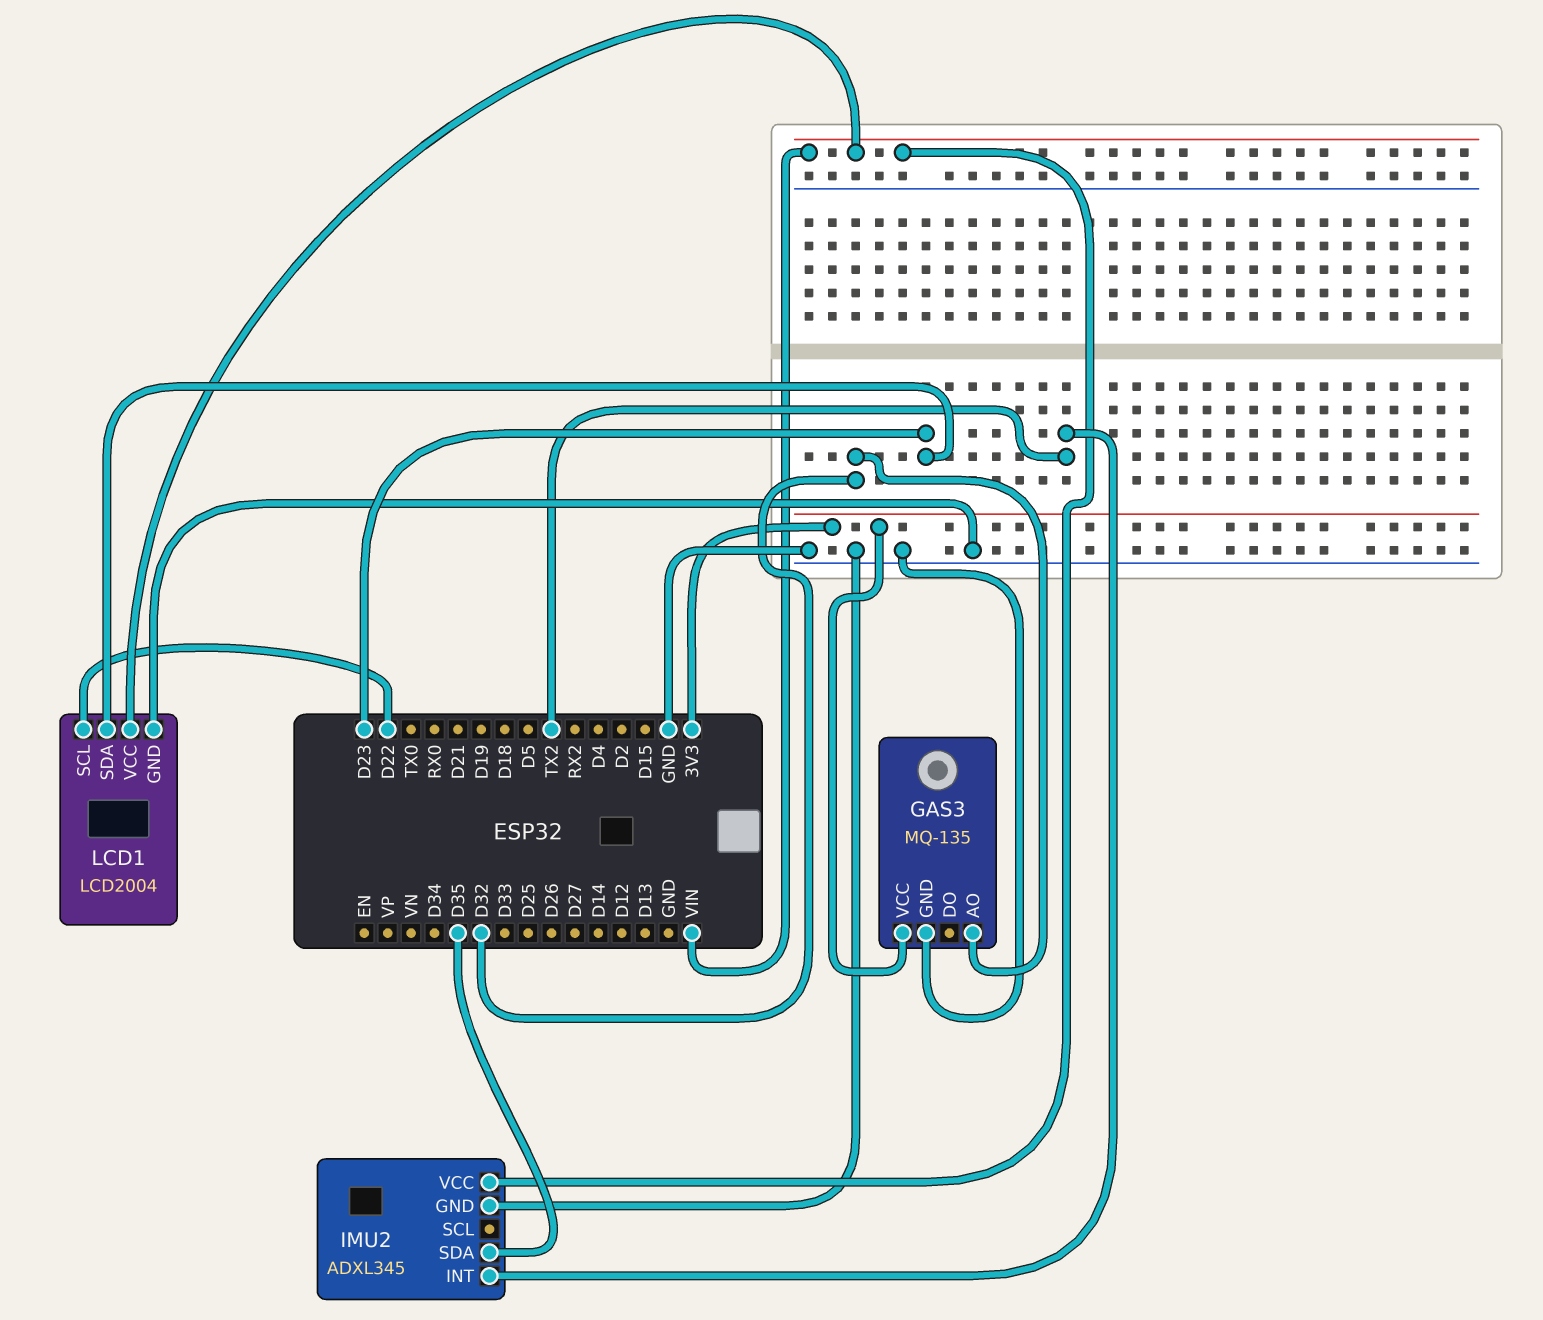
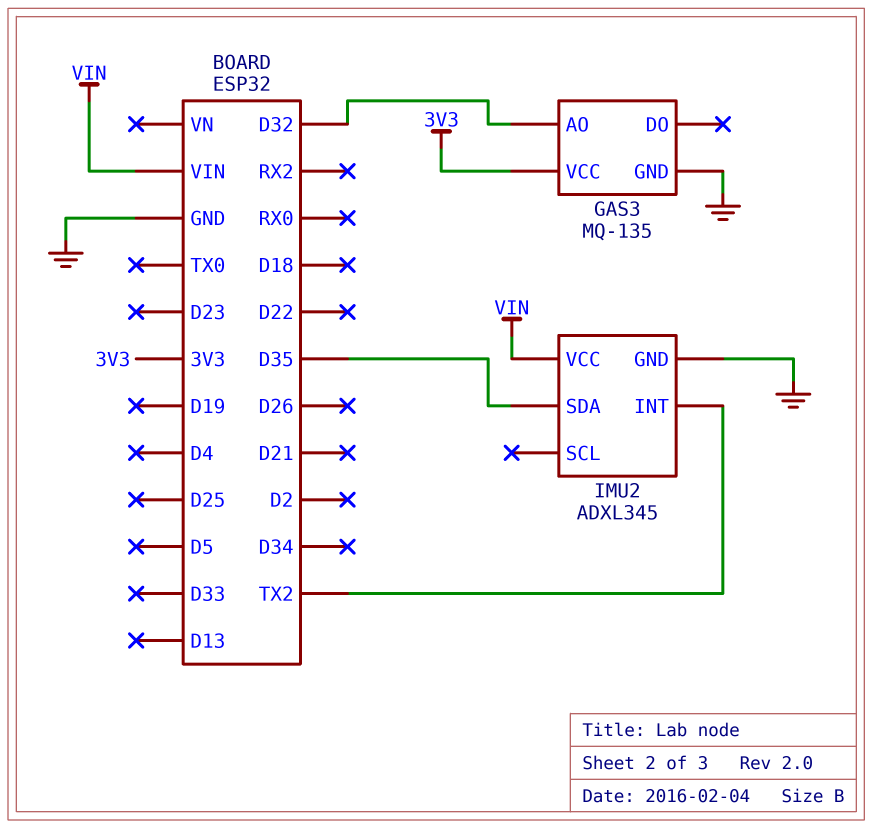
LCD1: LCD2004 -> none
LCD1 pin GND: GND -> none
LCD1 pin SCL: D22 -> none
LCD1 pin SDA: D23 -> none
LCD1 pin VCC: VIN -> none

